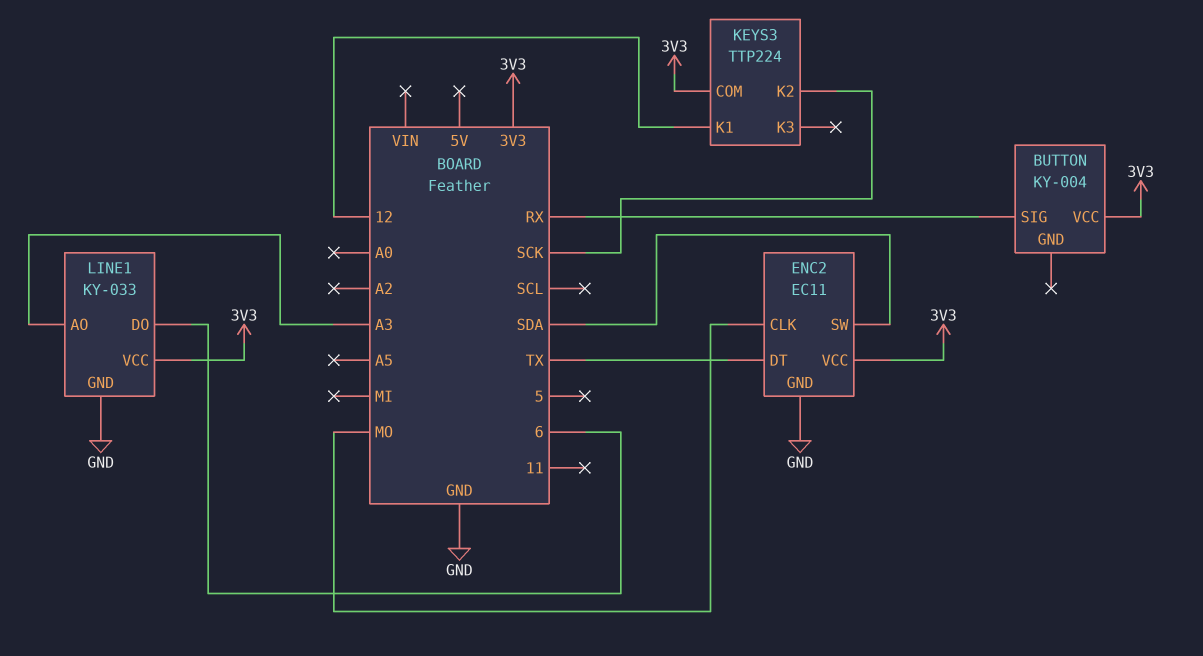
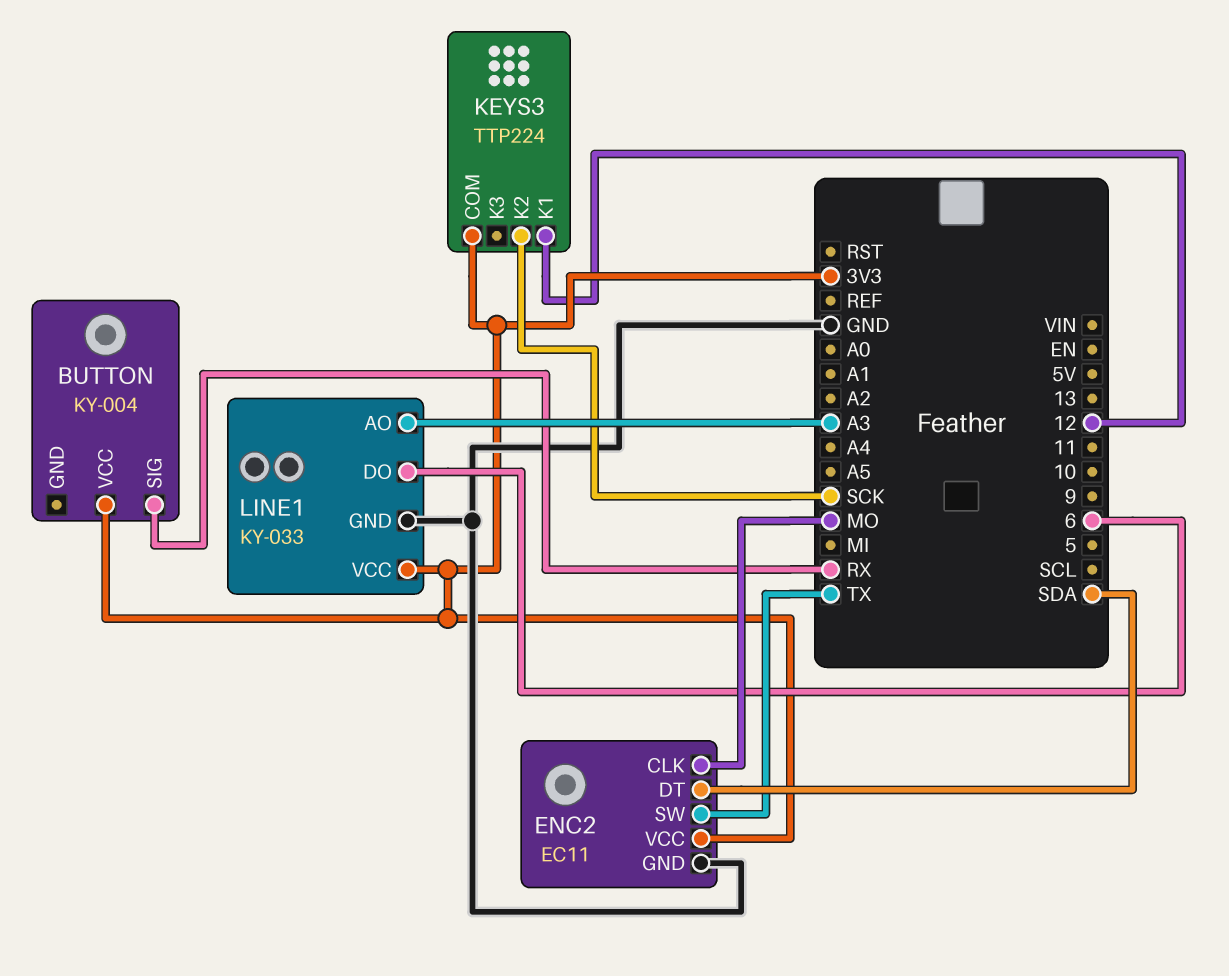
ENC2 pin DT: TX -> SDA
ENC2 pin SW: SDA -> TX

